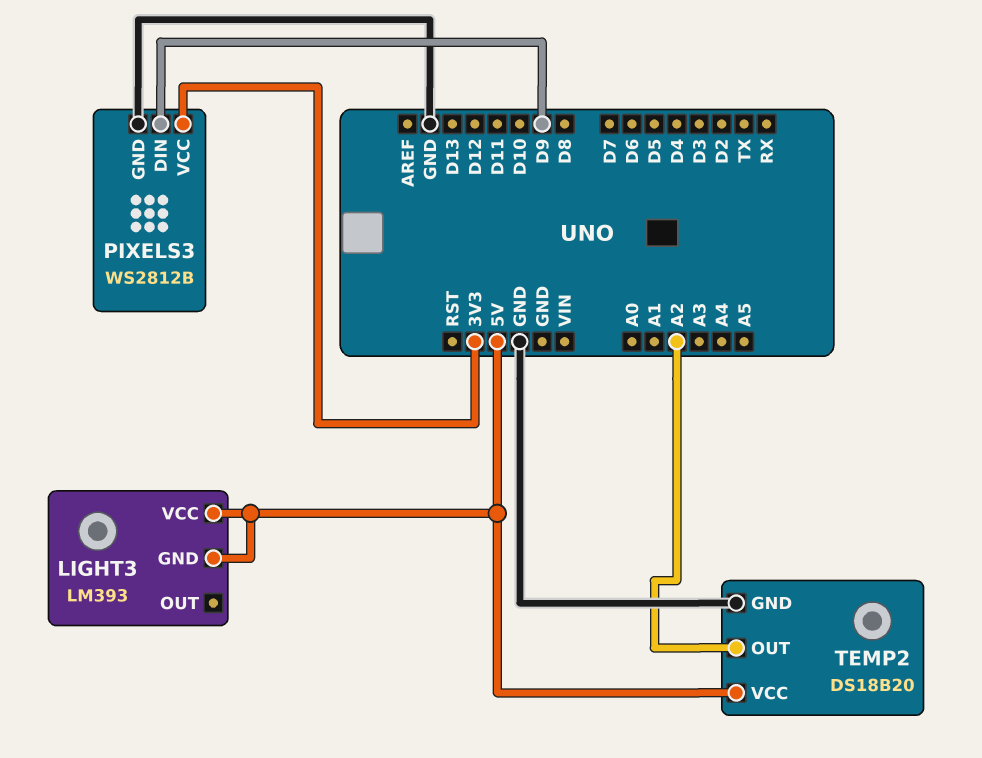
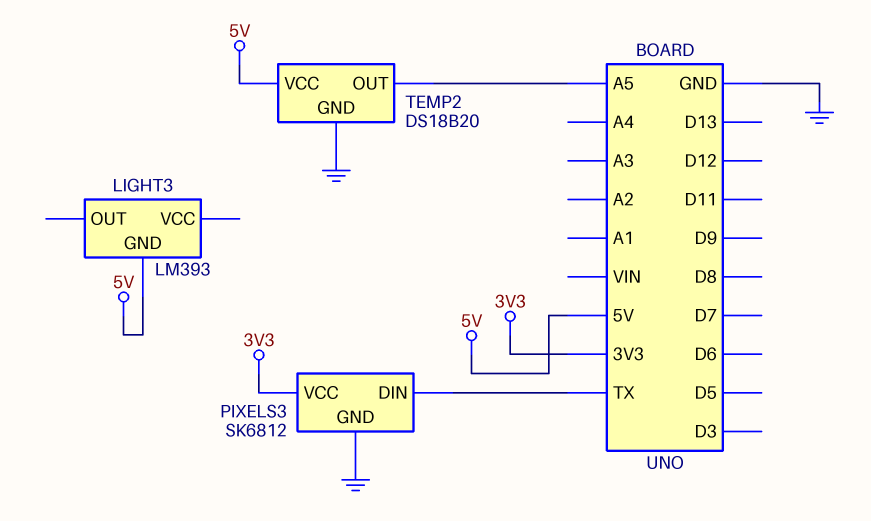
LIGHT3 pin VCC: 5V -> none
PIXELS3: WS2812B -> SK6812
PIXELS3 pin DIN: D9 -> TX
TEMP2 pin OUT: A2 -> A5

